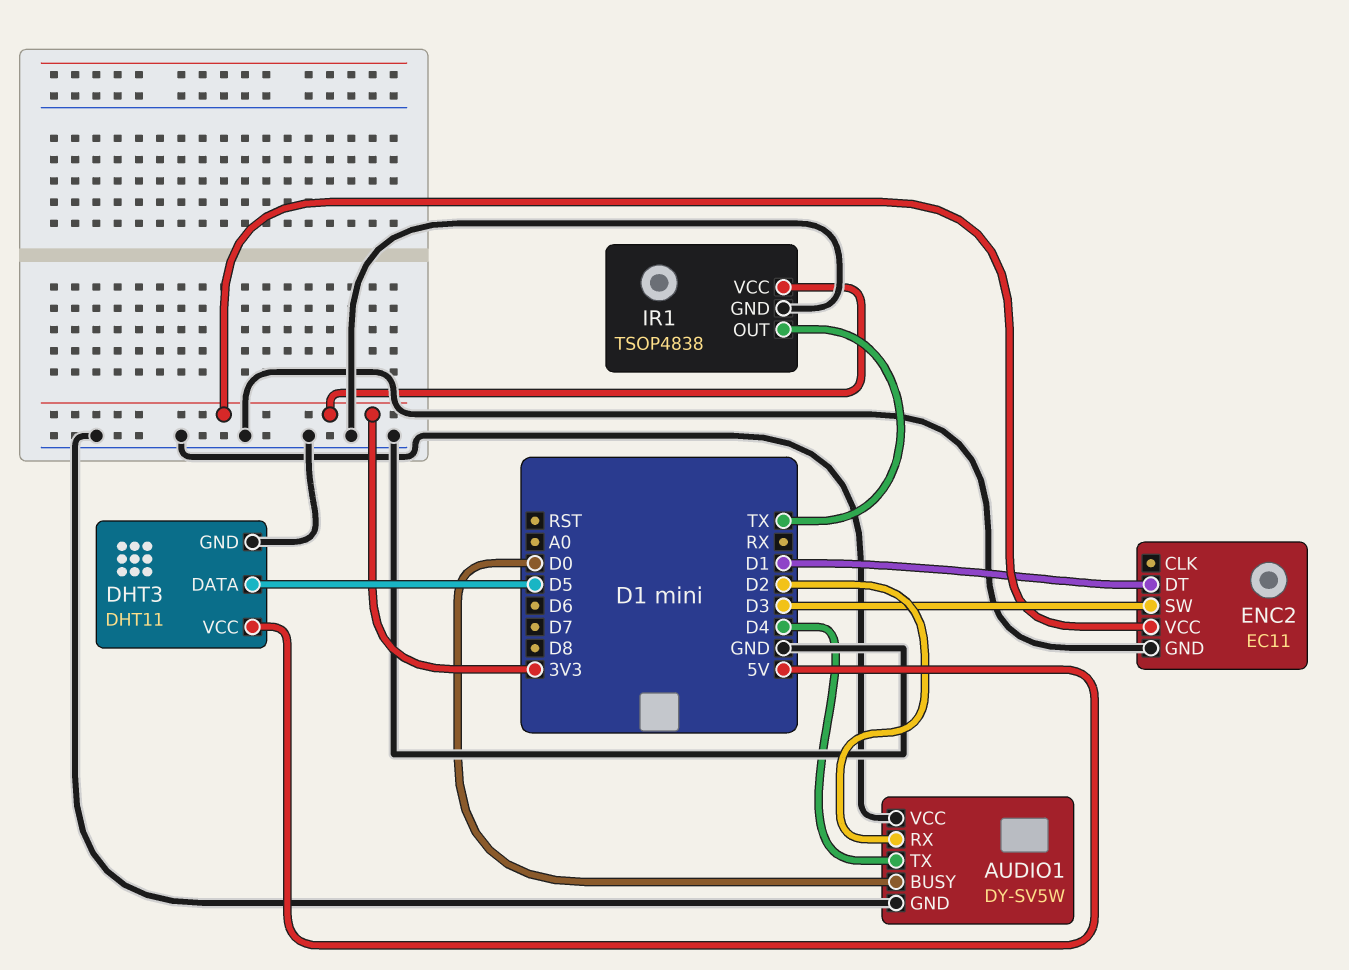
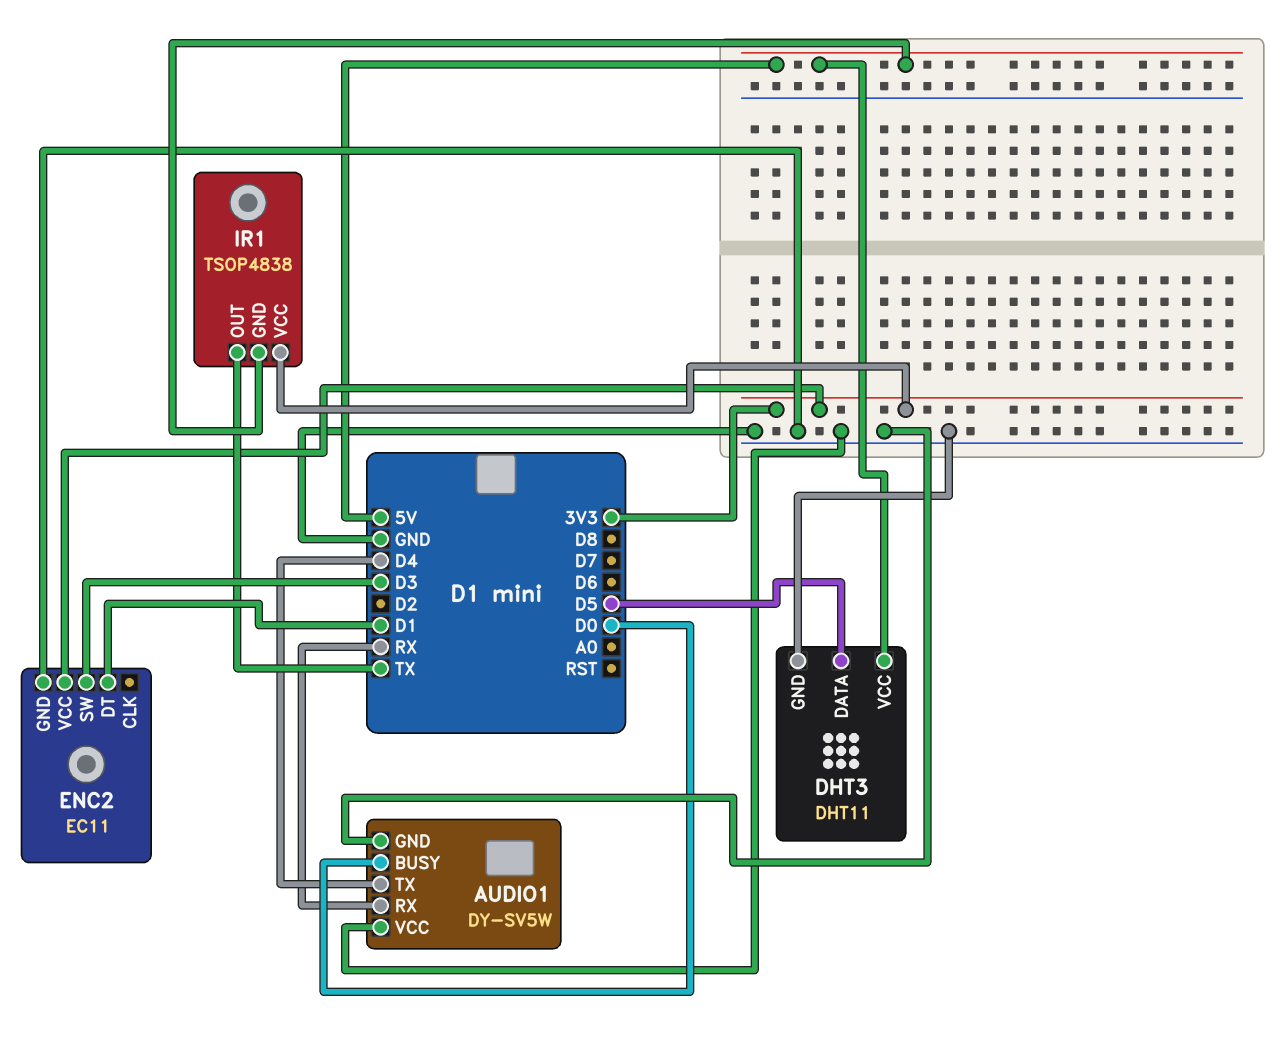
AUDIO1 pin RX: D2 -> RX
IR1 pin GND: GND -> 5V

